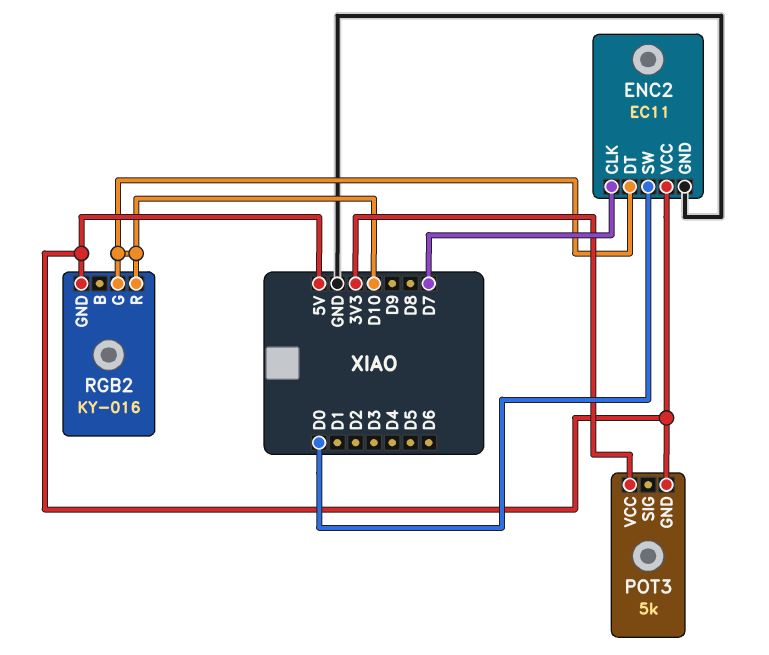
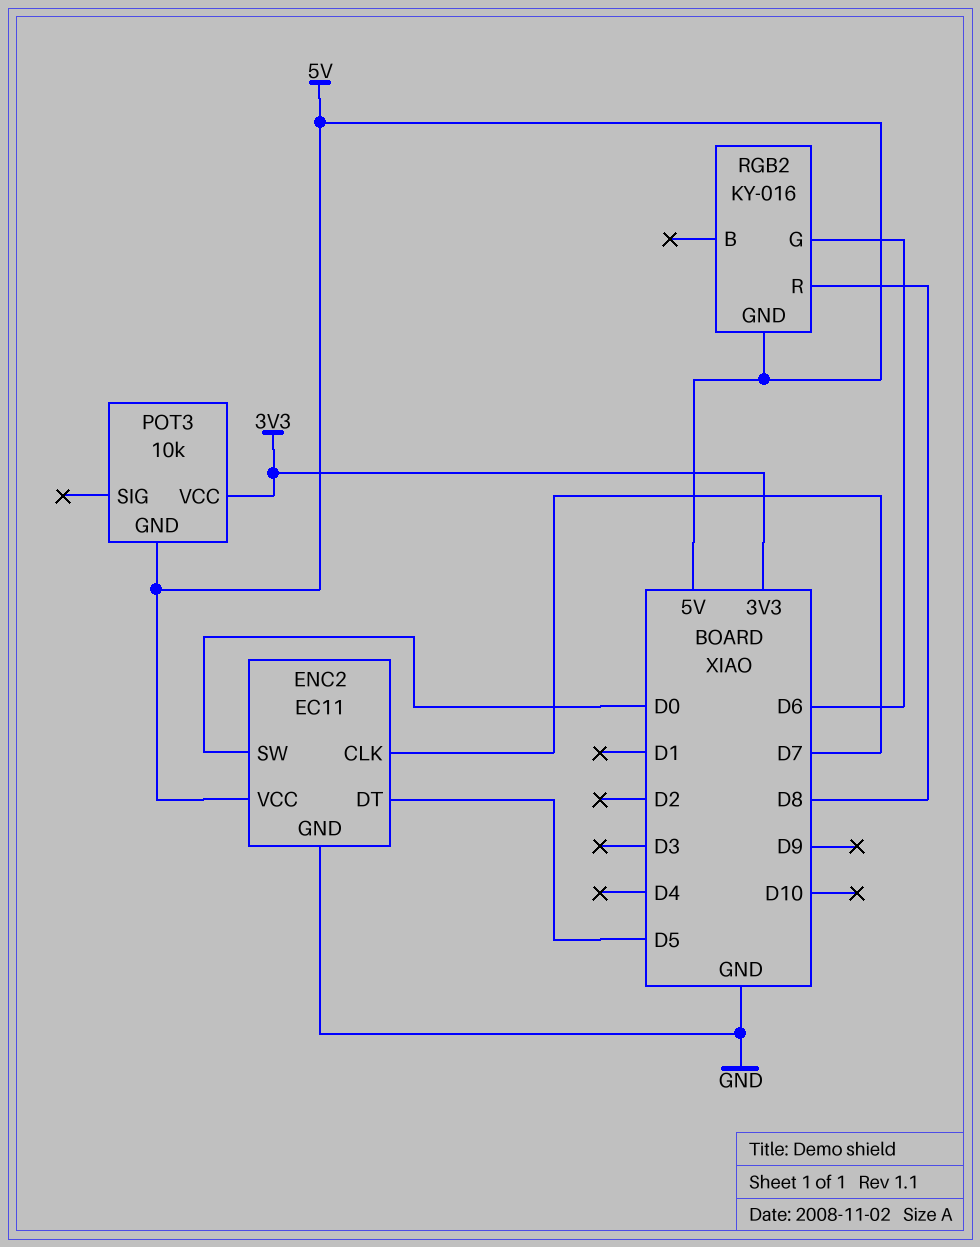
ENC2 pin DT: D10 -> D5
POT3: 5k -> 10k
RGB2 pin G: D10 -> D6
RGB2 pin R: D10 -> D8

